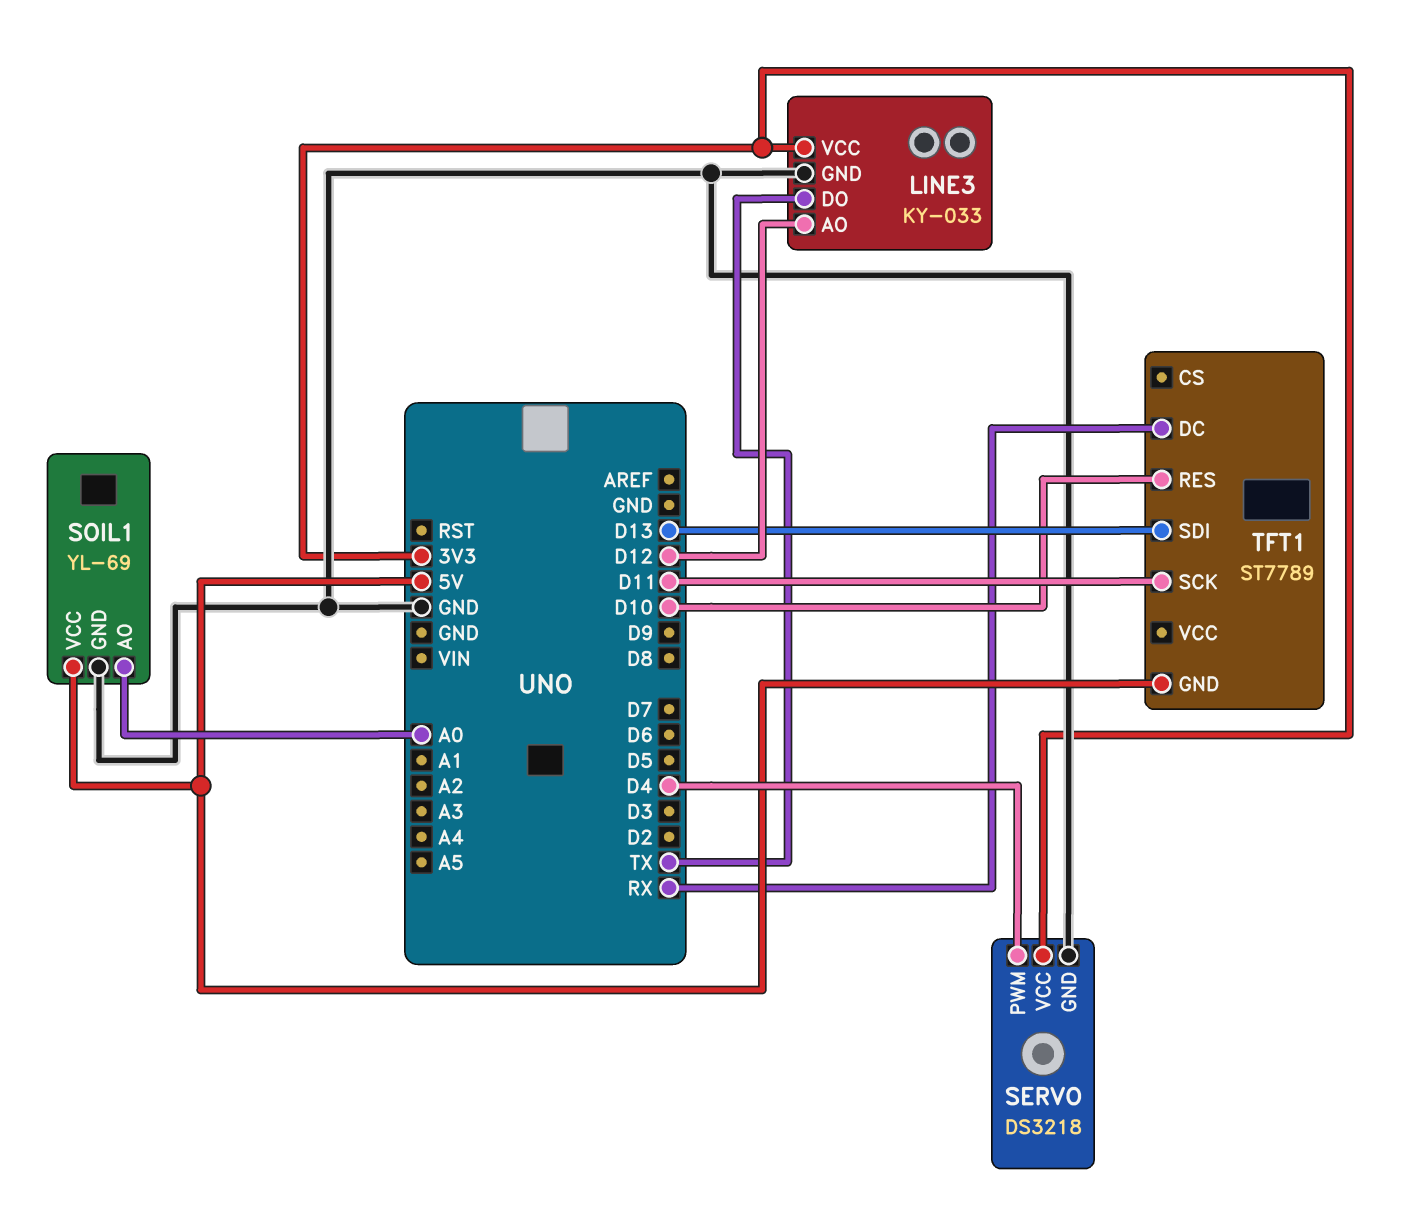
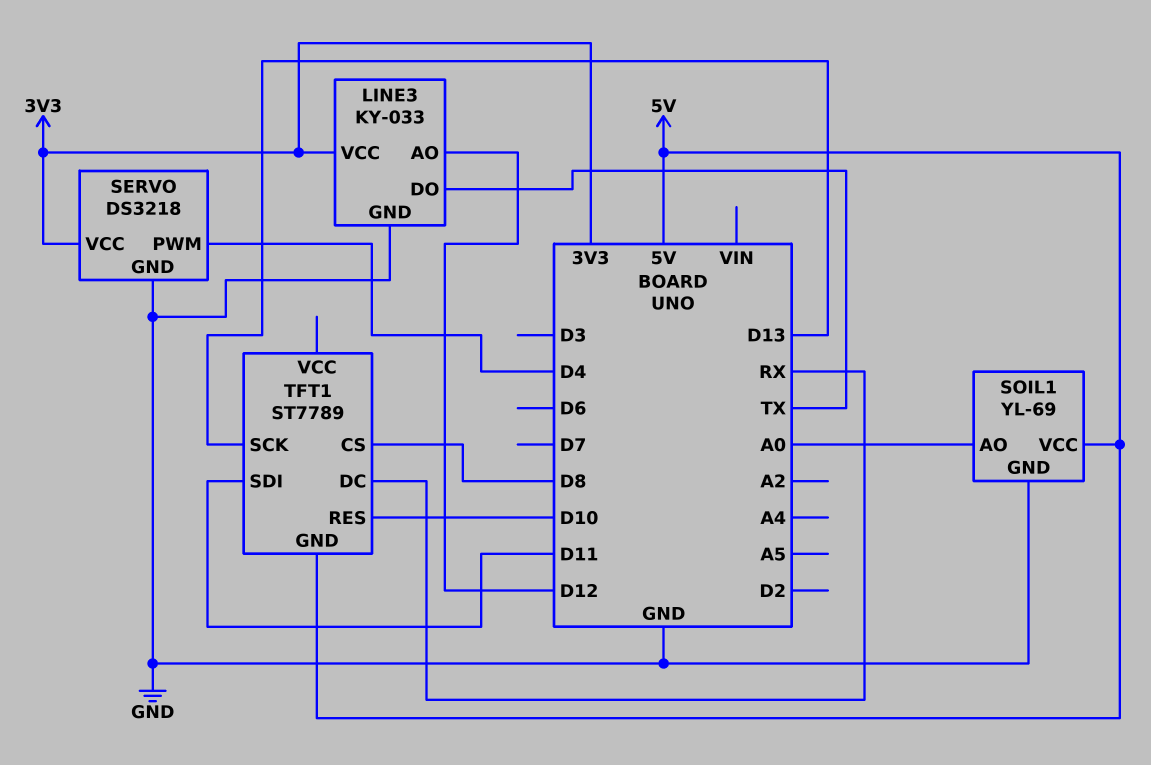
TFT1 pin CS: none -> D8
TFT1 pin SCK: D11 -> D13
TFT1 pin SDI: D13 -> D11

